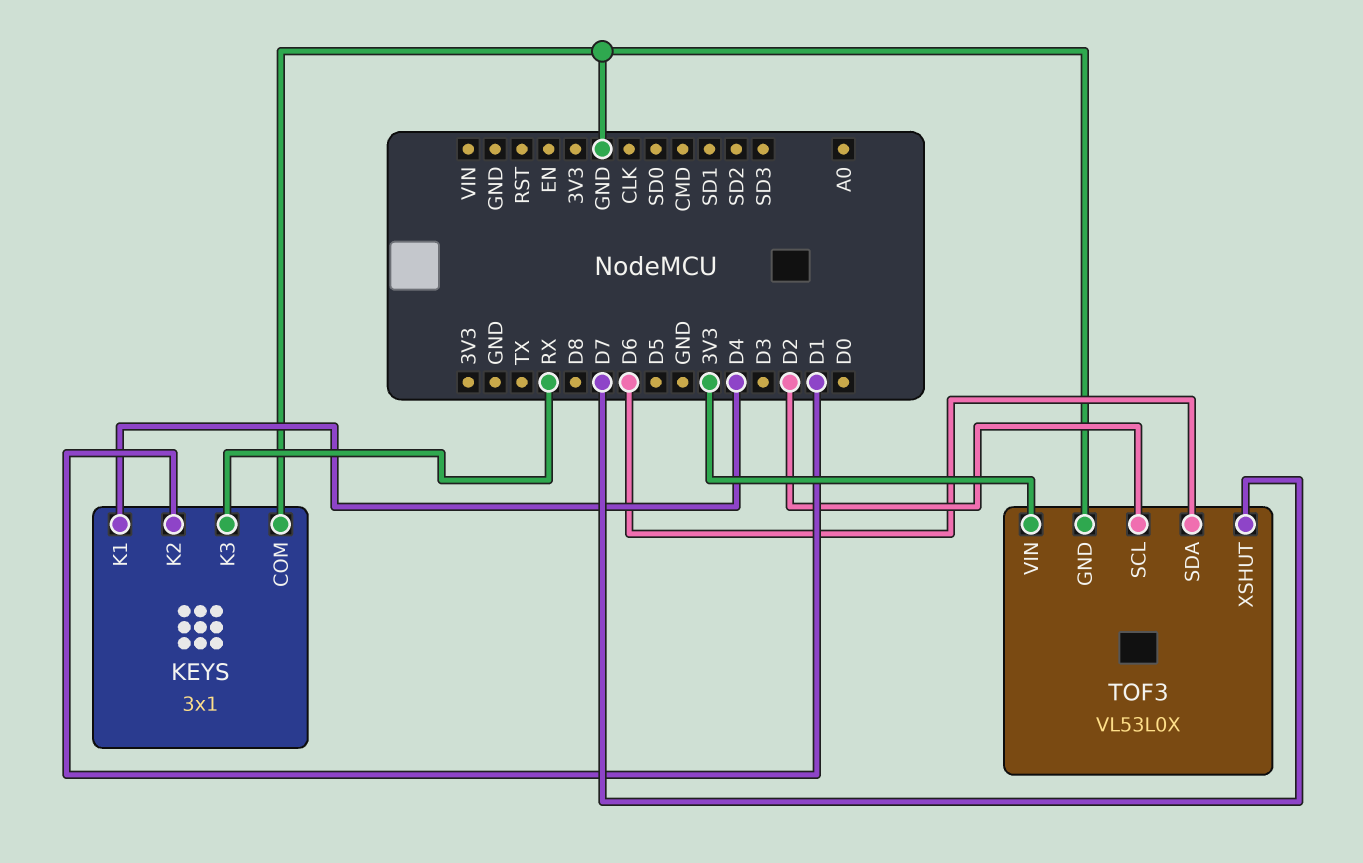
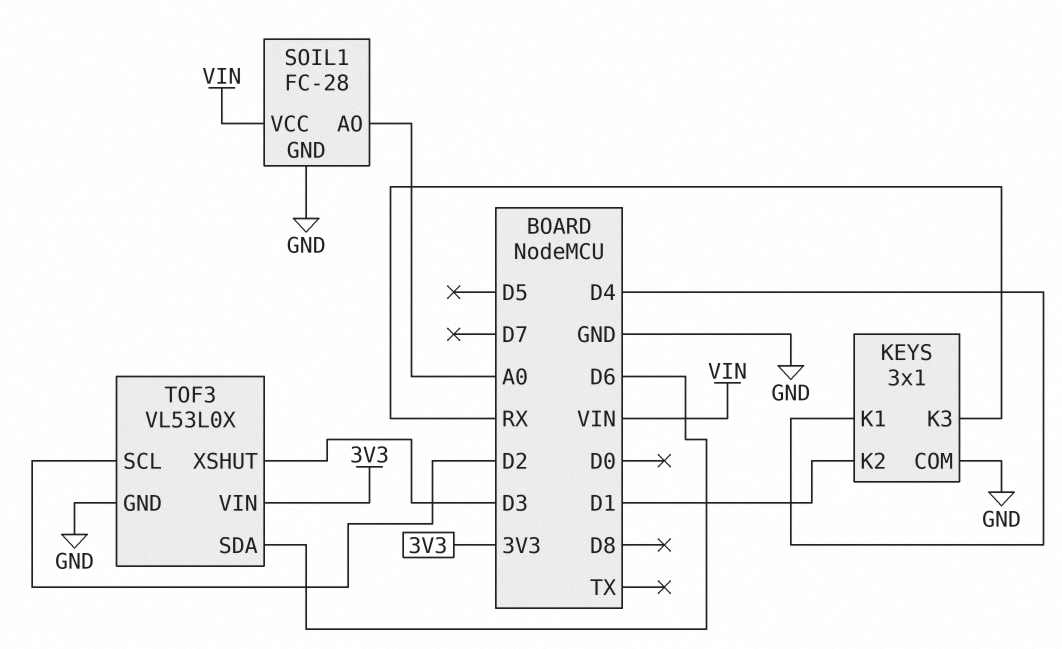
SOIL1: none -> FC-28
SOIL1 pin AO: none -> A0
SOIL1 pin GND: none -> GND
SOIL1 pin VCC: none -> VIN
TOF3 pin XSHUT: D7 -> D3

